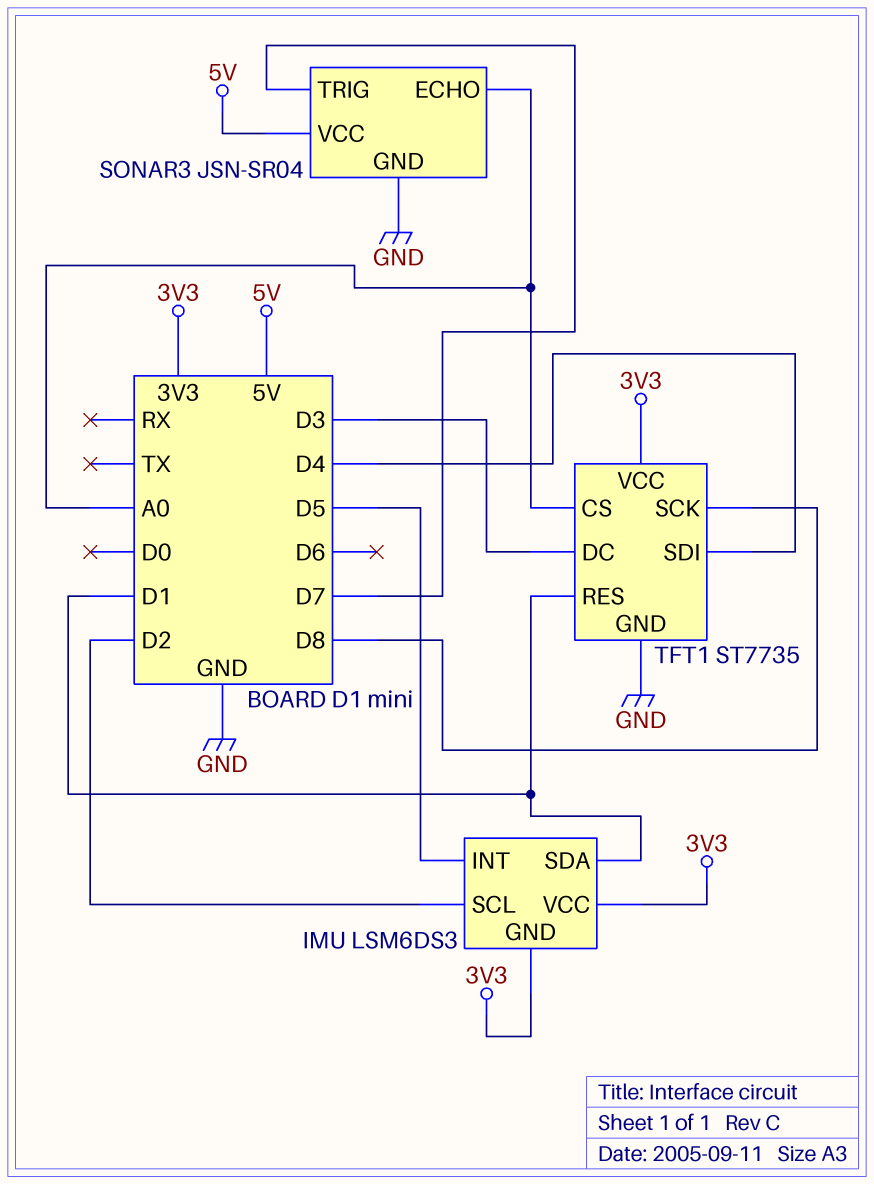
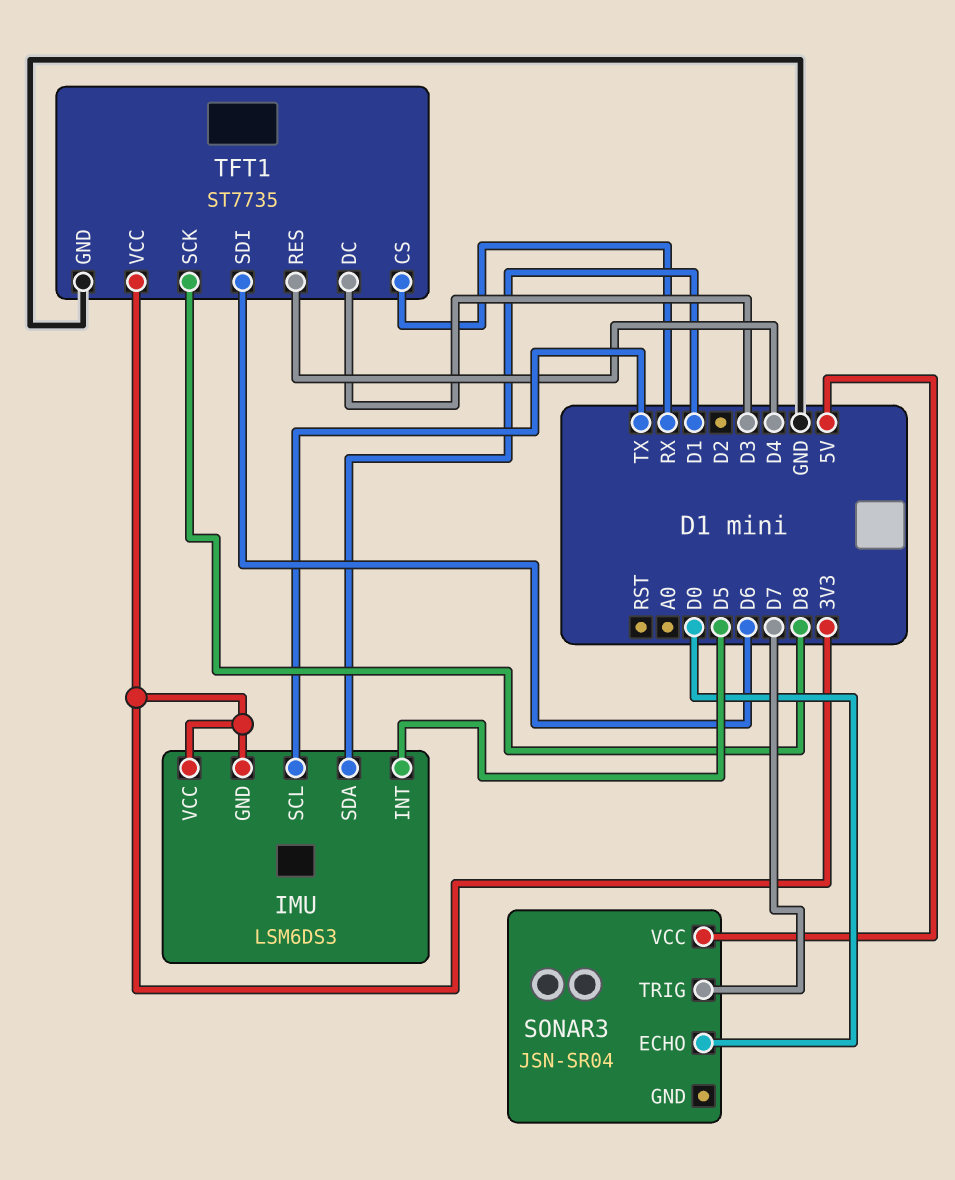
IMU pin SCL: D2 -> TX
SONAR3 pin ECHO: A0 -> D0
SONAR3 pin GND: GND -> none
TFT1 pin CS: A0 -> RX
TFT1 pin RES: D1 -> D4
TFT1 pin SDI: D4 -> D6

